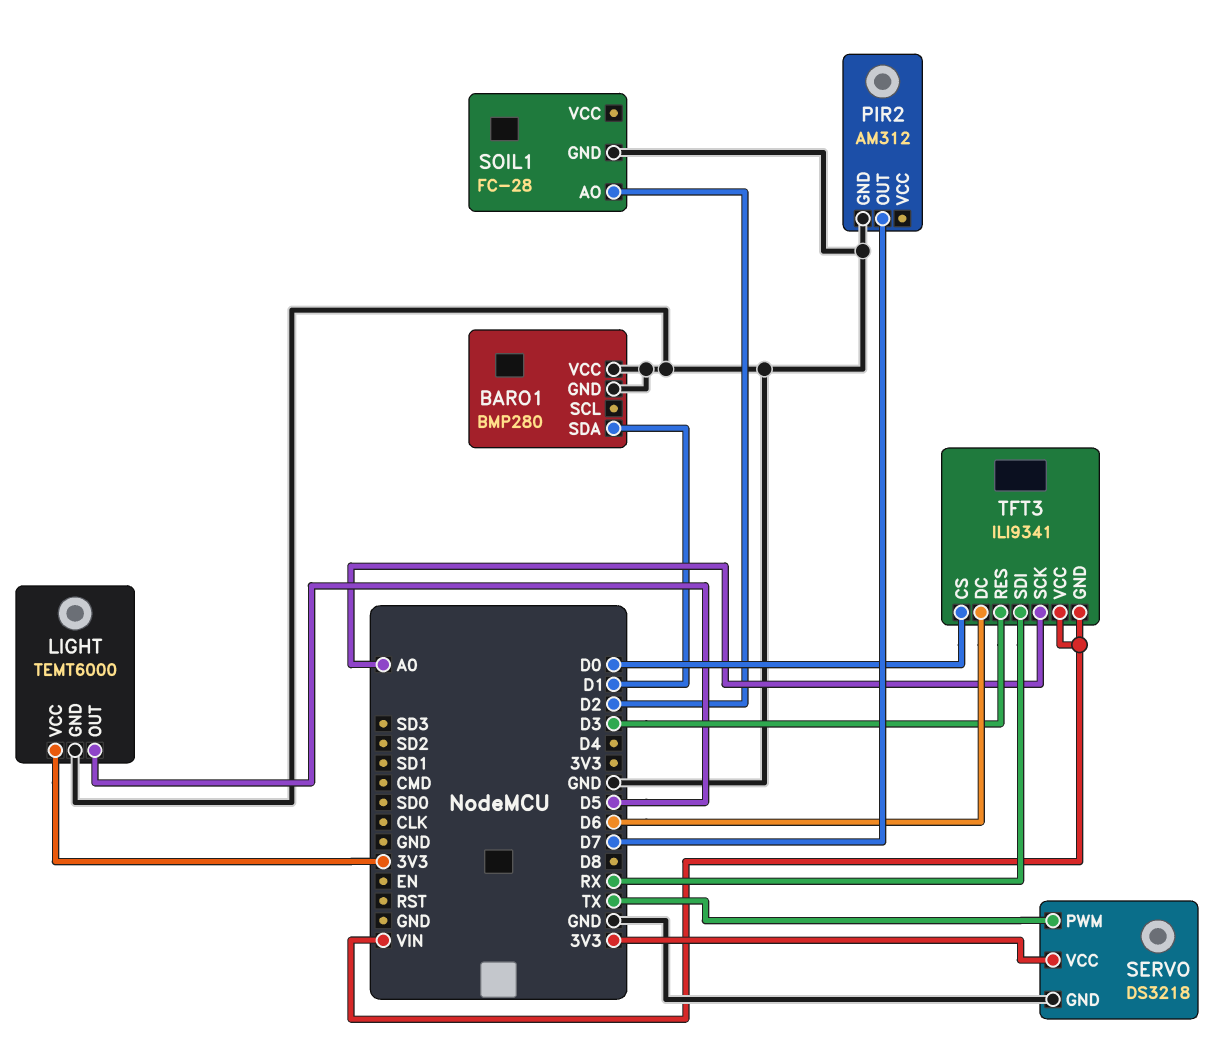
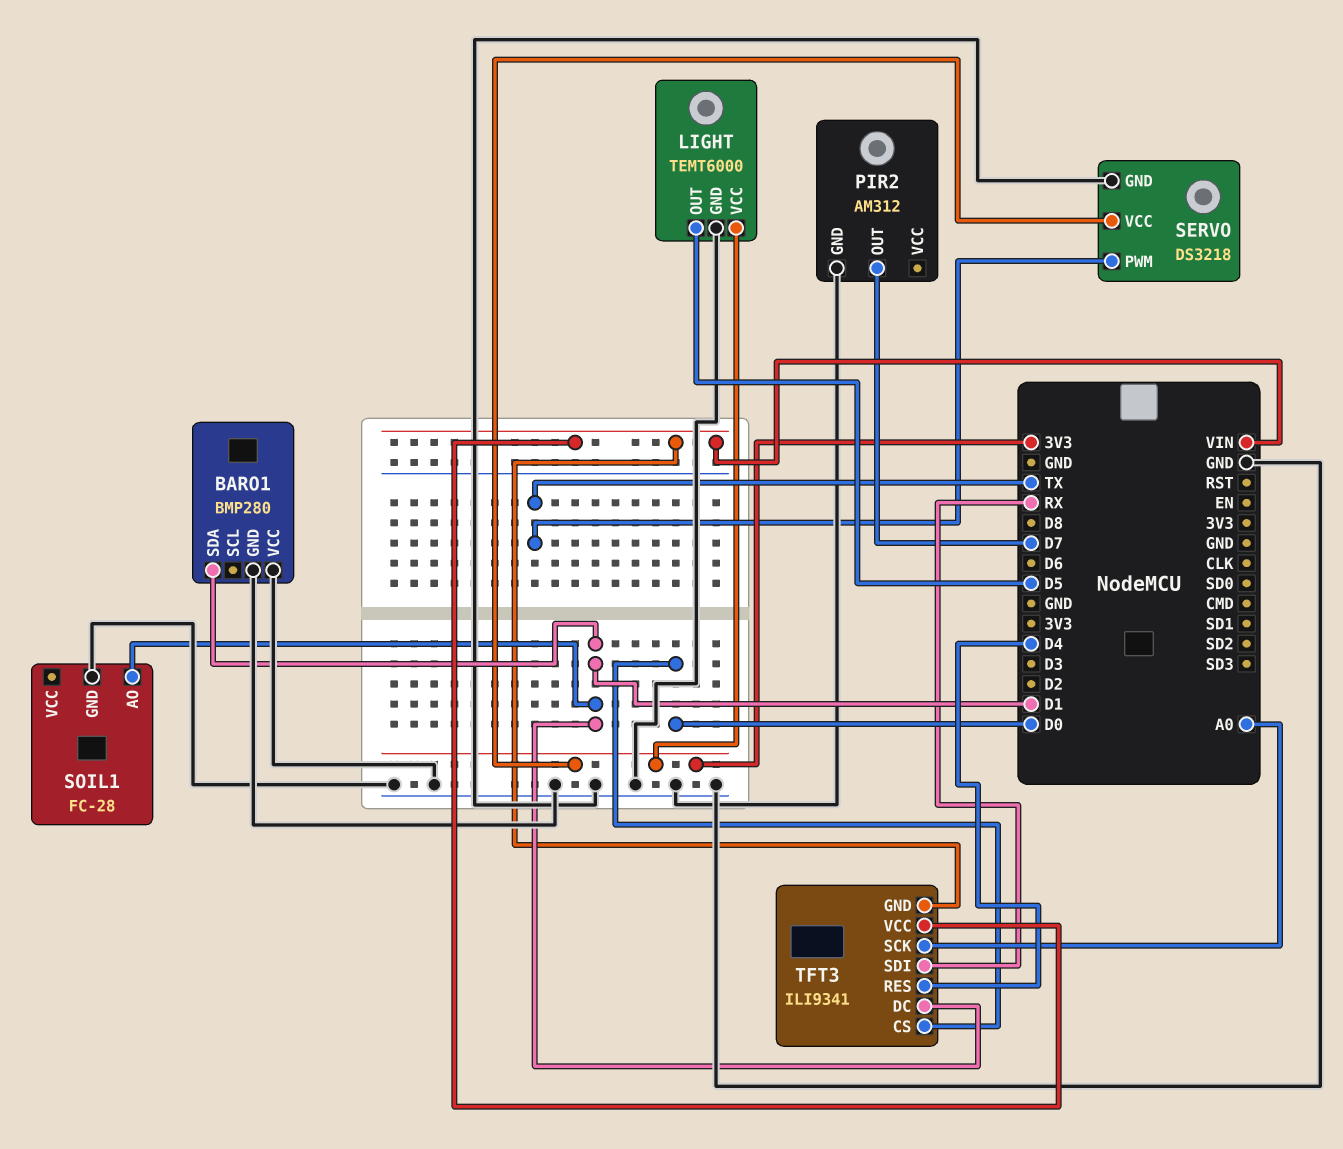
SOIL1 pin AO: D2 -> D1
TFT3 pin DC: D6 -> D1
TFT3 pin RES: D3 -> D4

